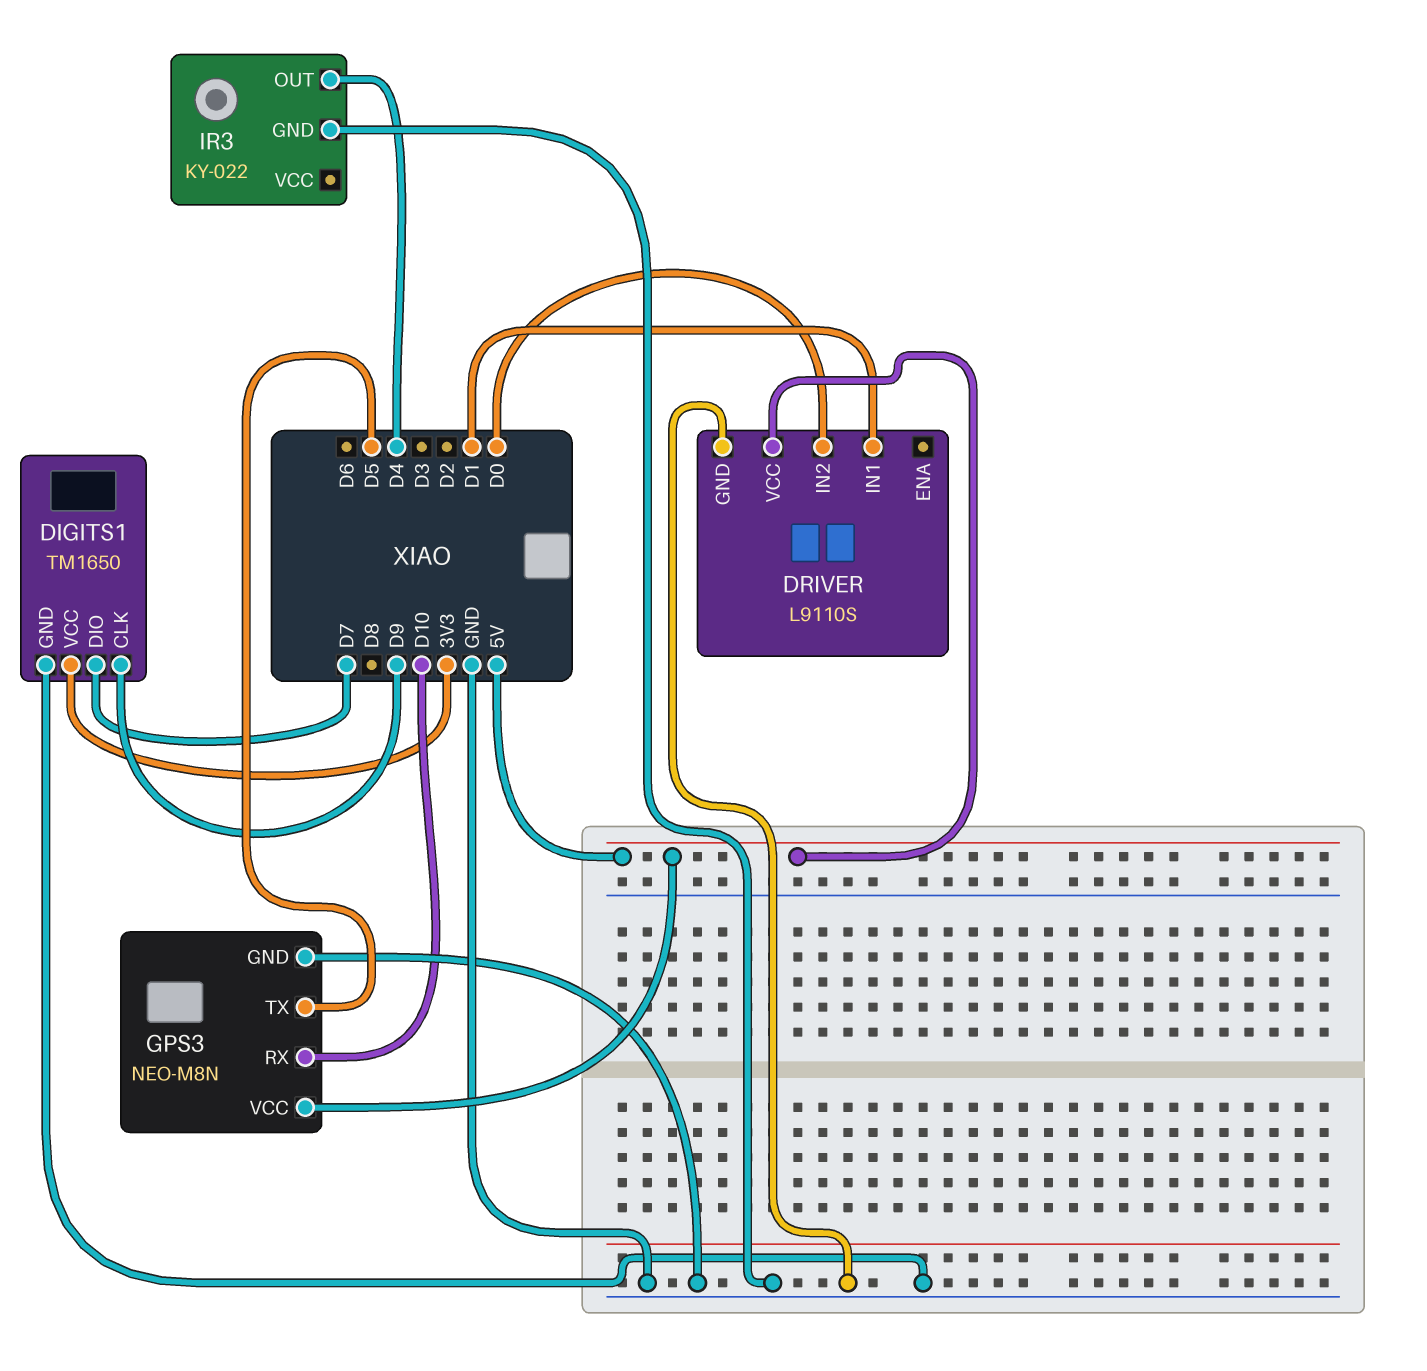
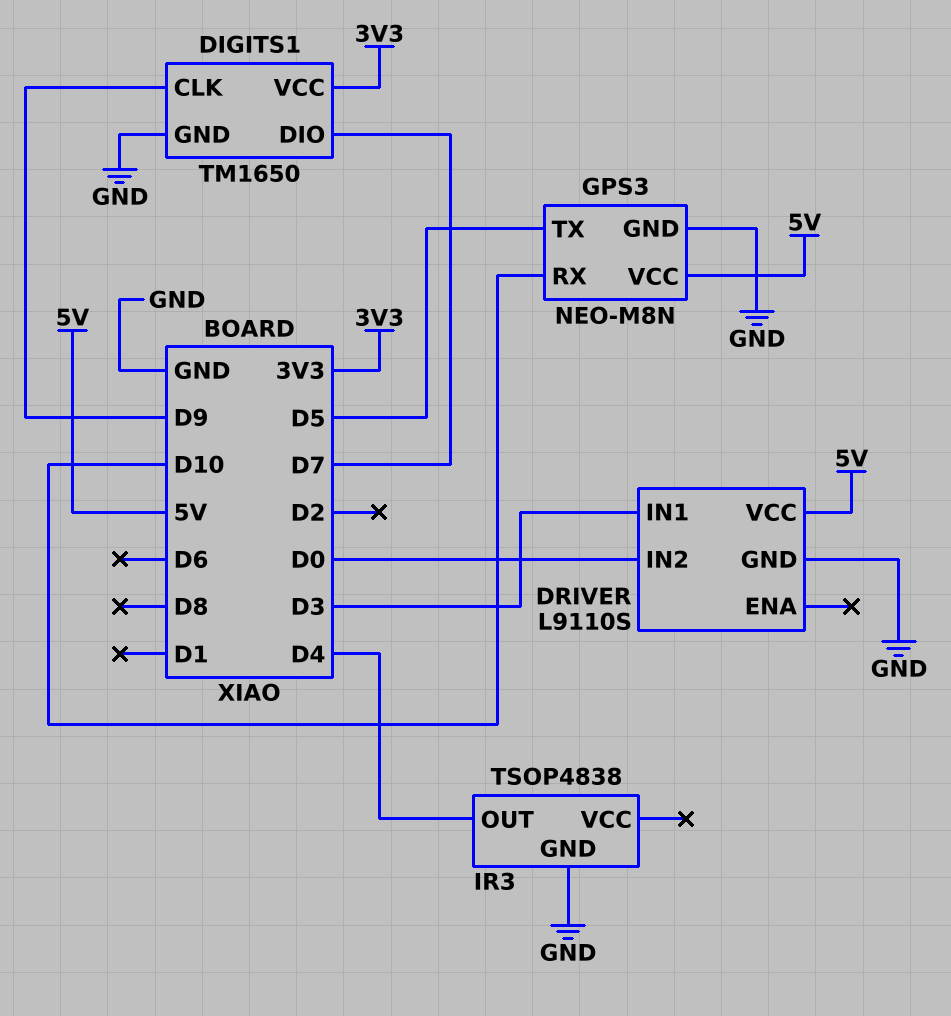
DRIVER pin IN1: D1 -> D3
IR3: KY-022 -> TSOP4838

